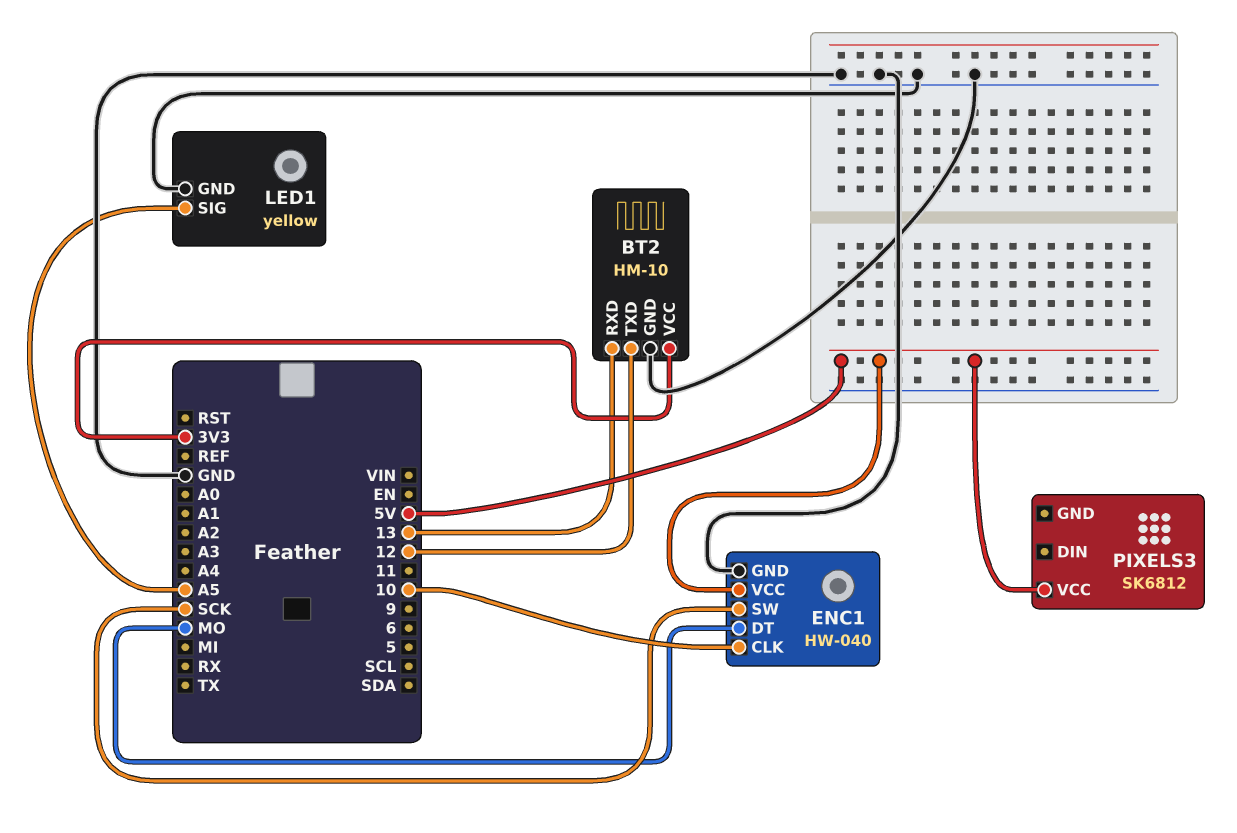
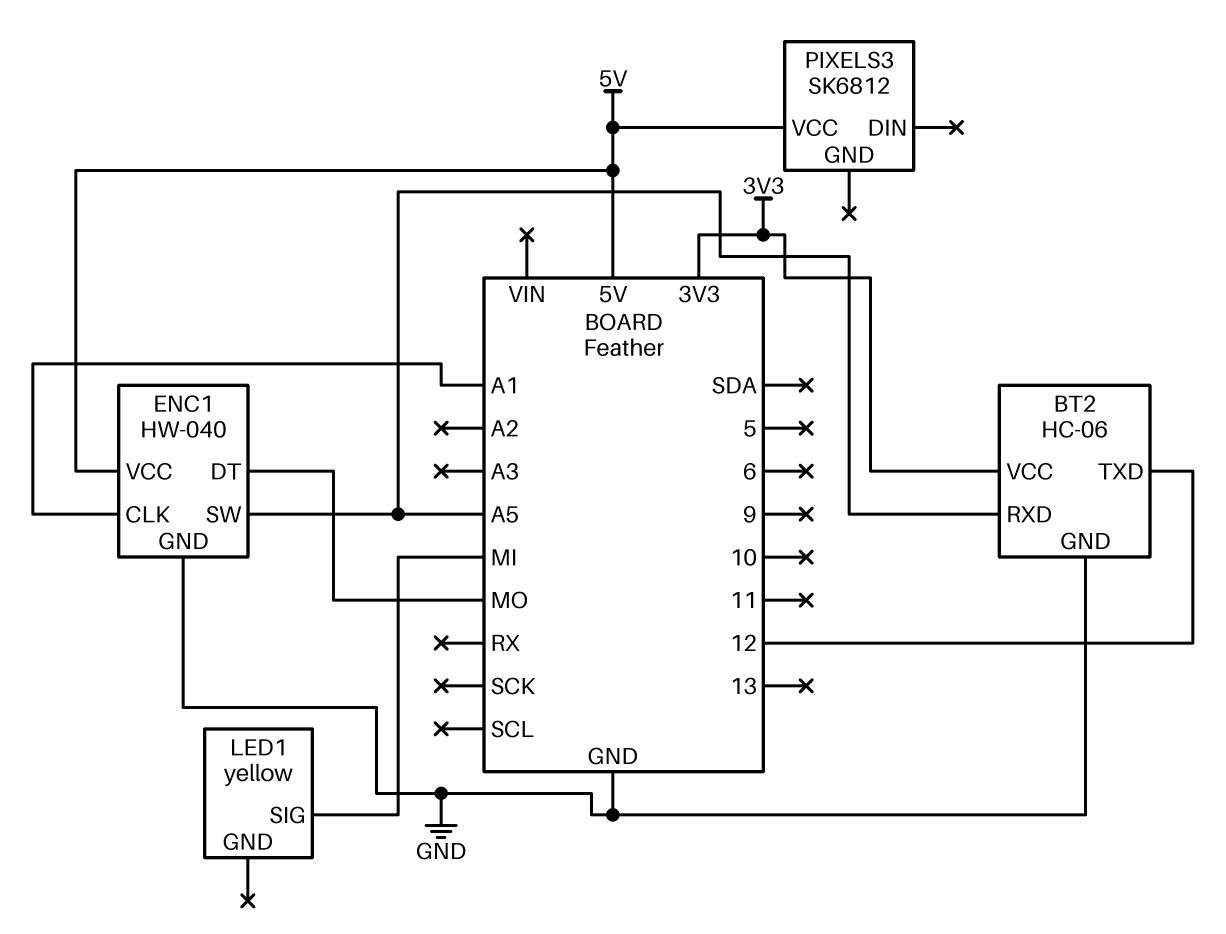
BT2: HM-10 -> HC-06
BT2 pin RXD: 13 -> A5
ENC1 pin CLK: 10 -> A1
ENC1 pin SW: SCK -> A5
LED1 pin GND: GND -> none
LED1 pin SIG: A5 -> MI

